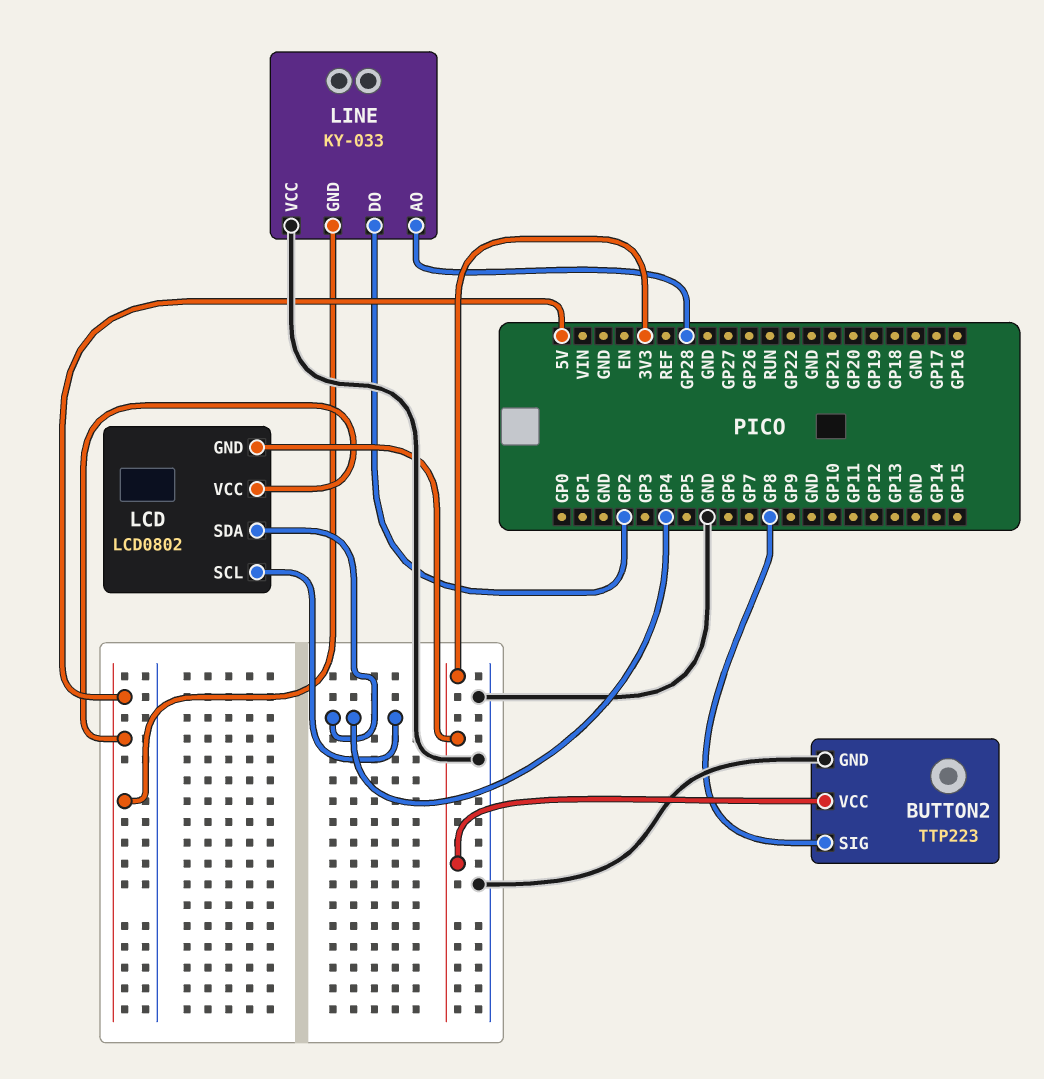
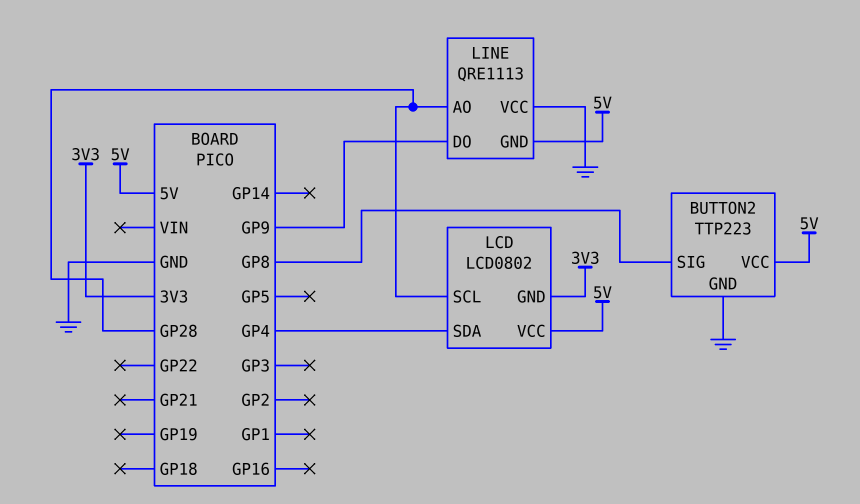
BUTTON2 pin VCC: 3V3 -> 5V
LCD pin SCL: GP4 -> GP28
LINE: KY-033 -> QRE1113
LINE pin DO: GP2 -> GP9

